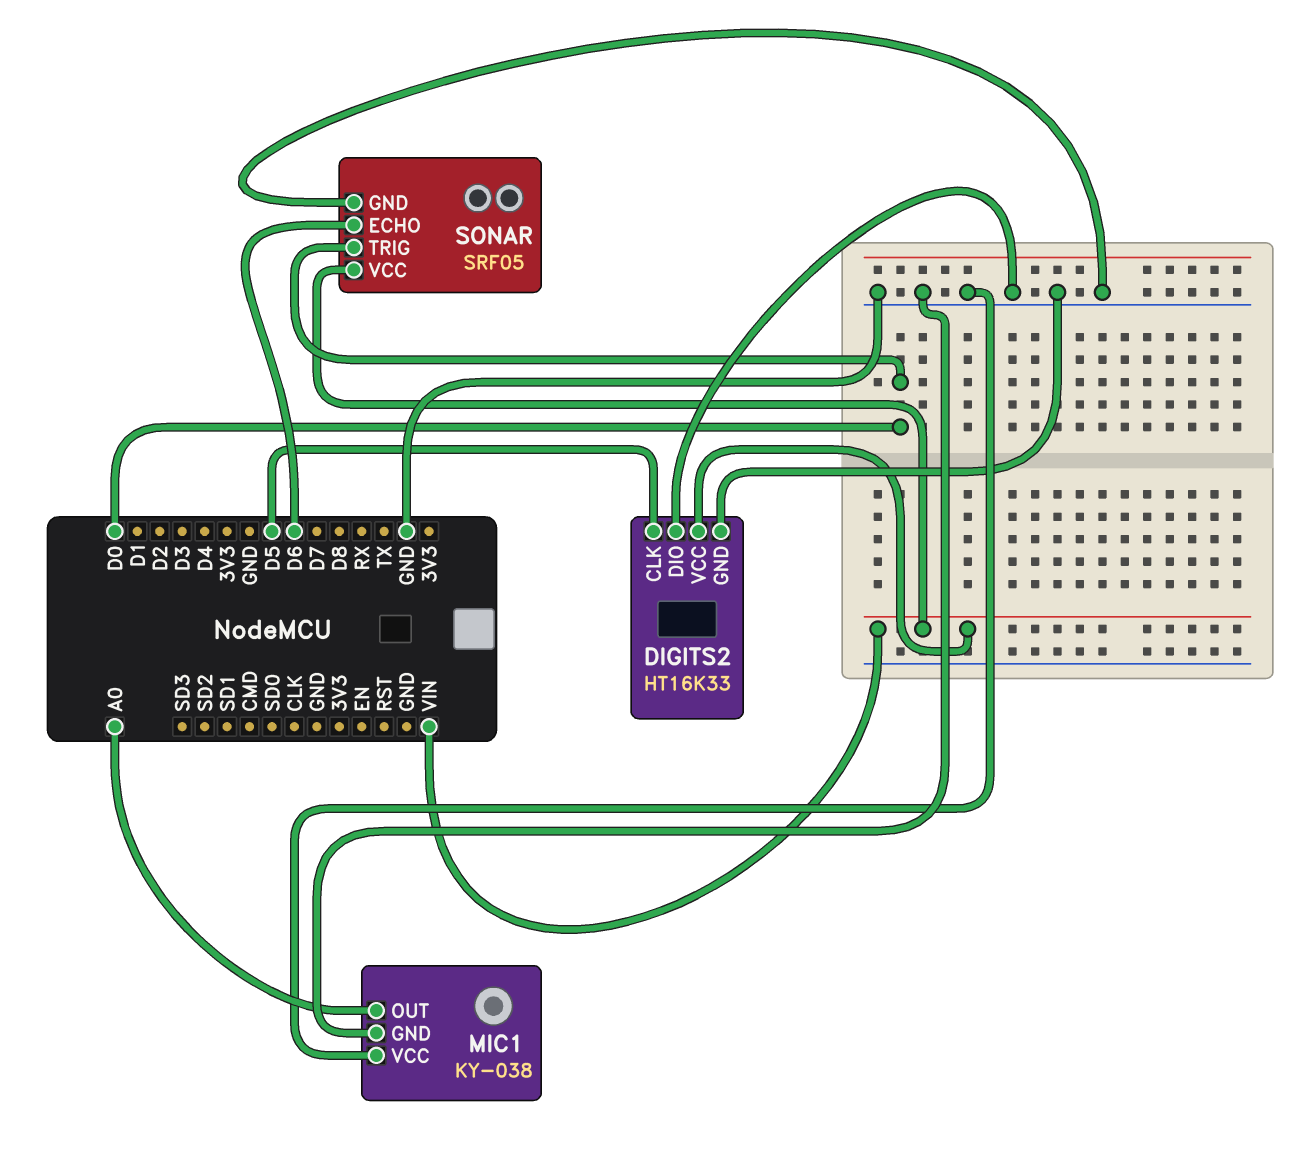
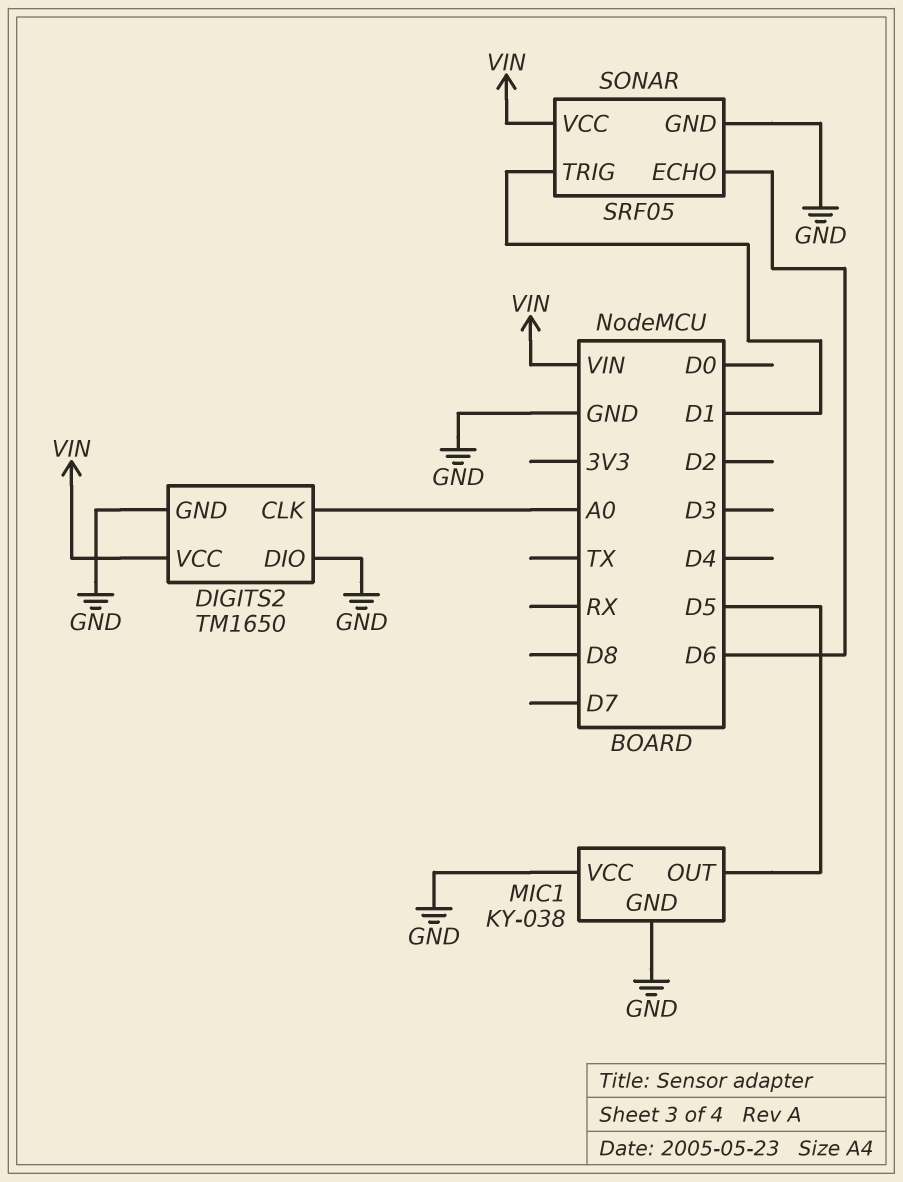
DIGITS2: HT16K33 -> TM1650
DIGITS2 pin CLK: D5 -> A0
MIC1 pin OUT: A0 -> D5
SONAR pin TRIG: D0 -> D1

